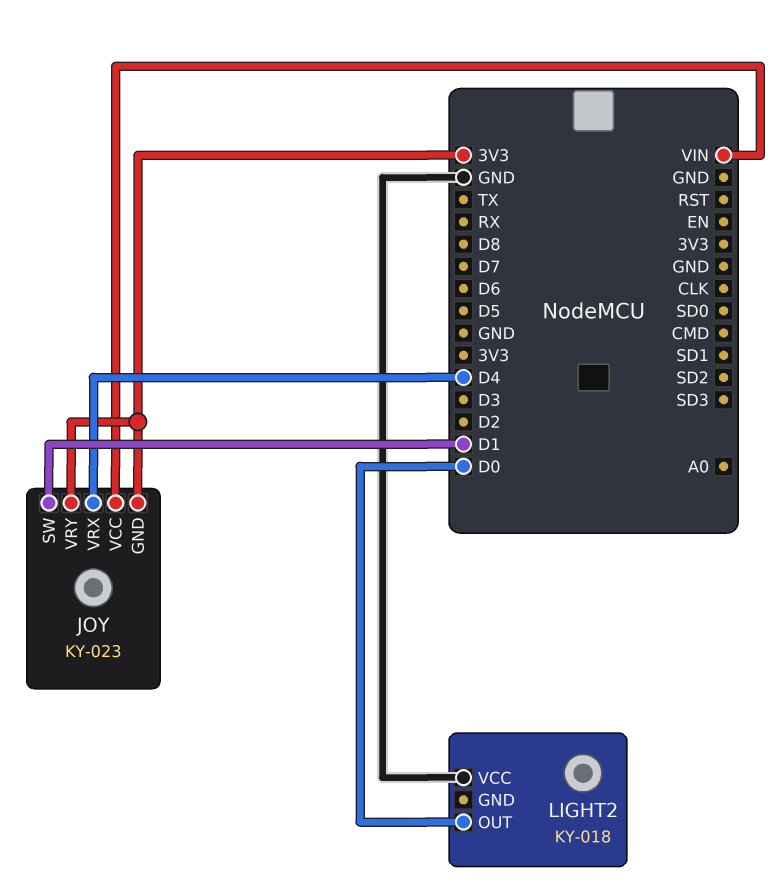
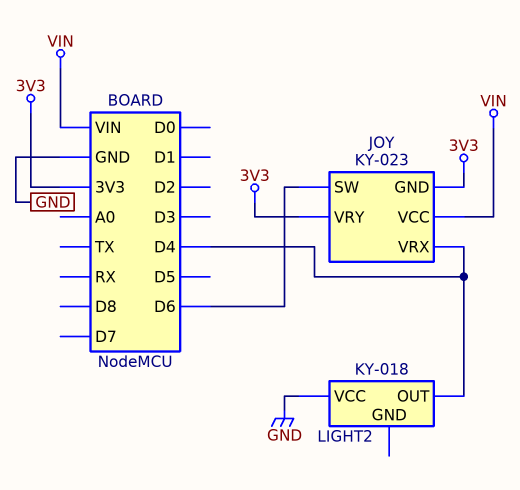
JOY pin SW: D1 -> D6
LIGHT2 pin OUT: D0 -> D4

